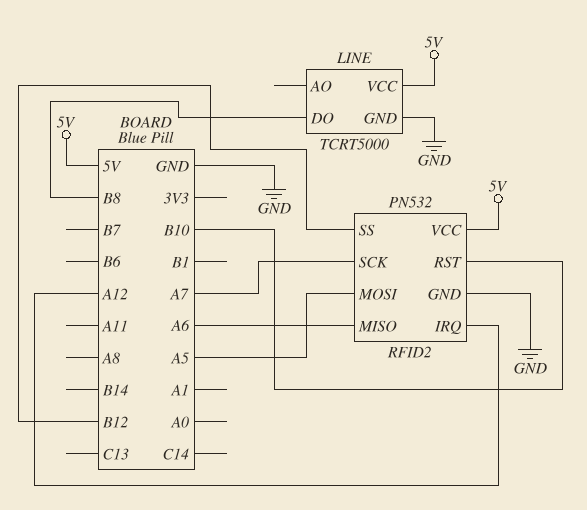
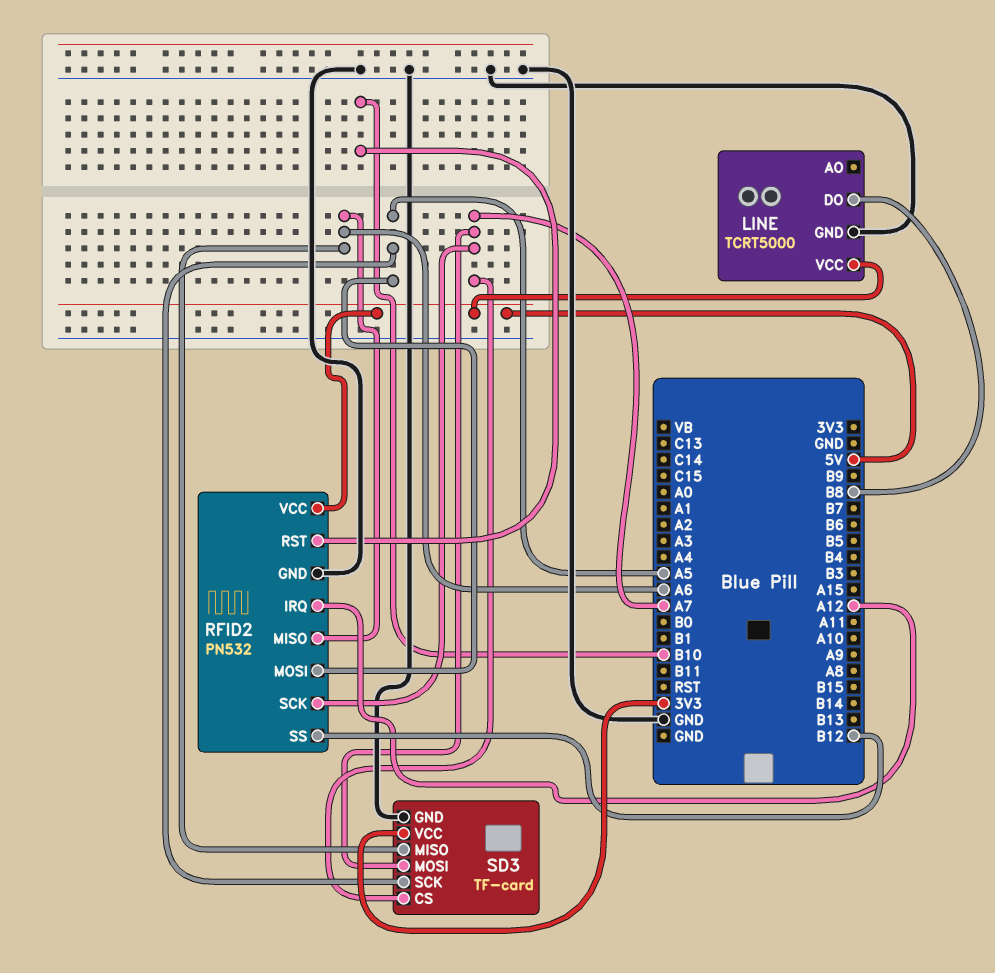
SD3: none -> TF-card
SD3 pin CS: none -> A7
SD3 pin GND: none -> GND
SD3 pin MISO: none -> A6
SD3 pin MOSI: none -> A7
SD3 pin SCK: none -> A5
SD3 pin VCC: none -> 3V3

